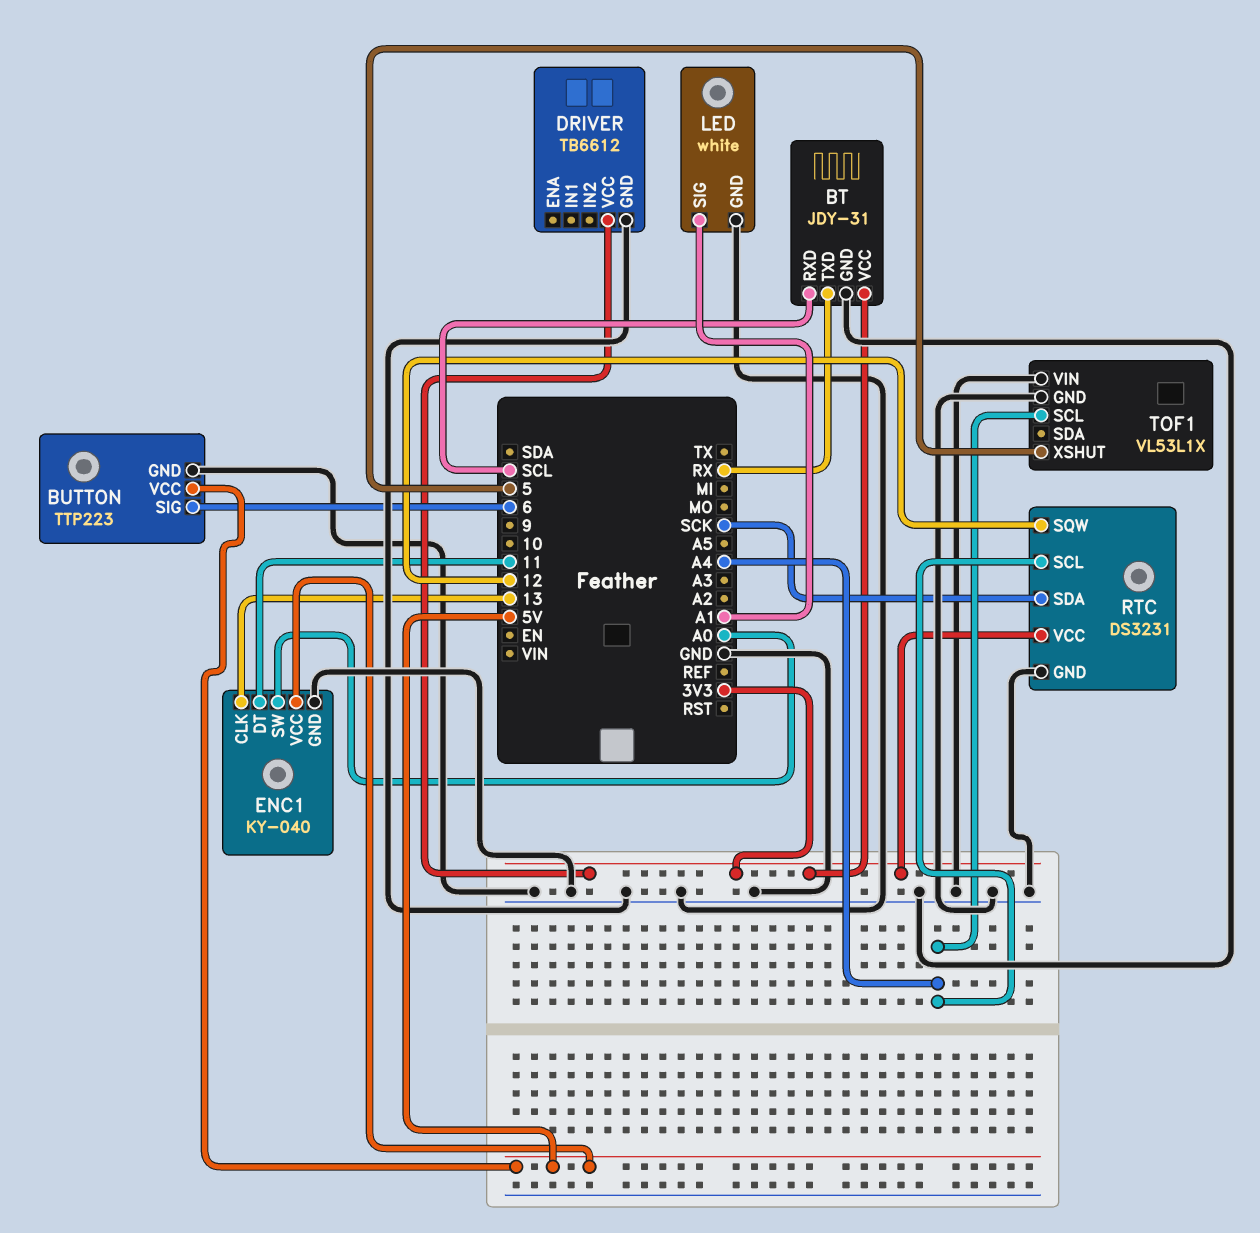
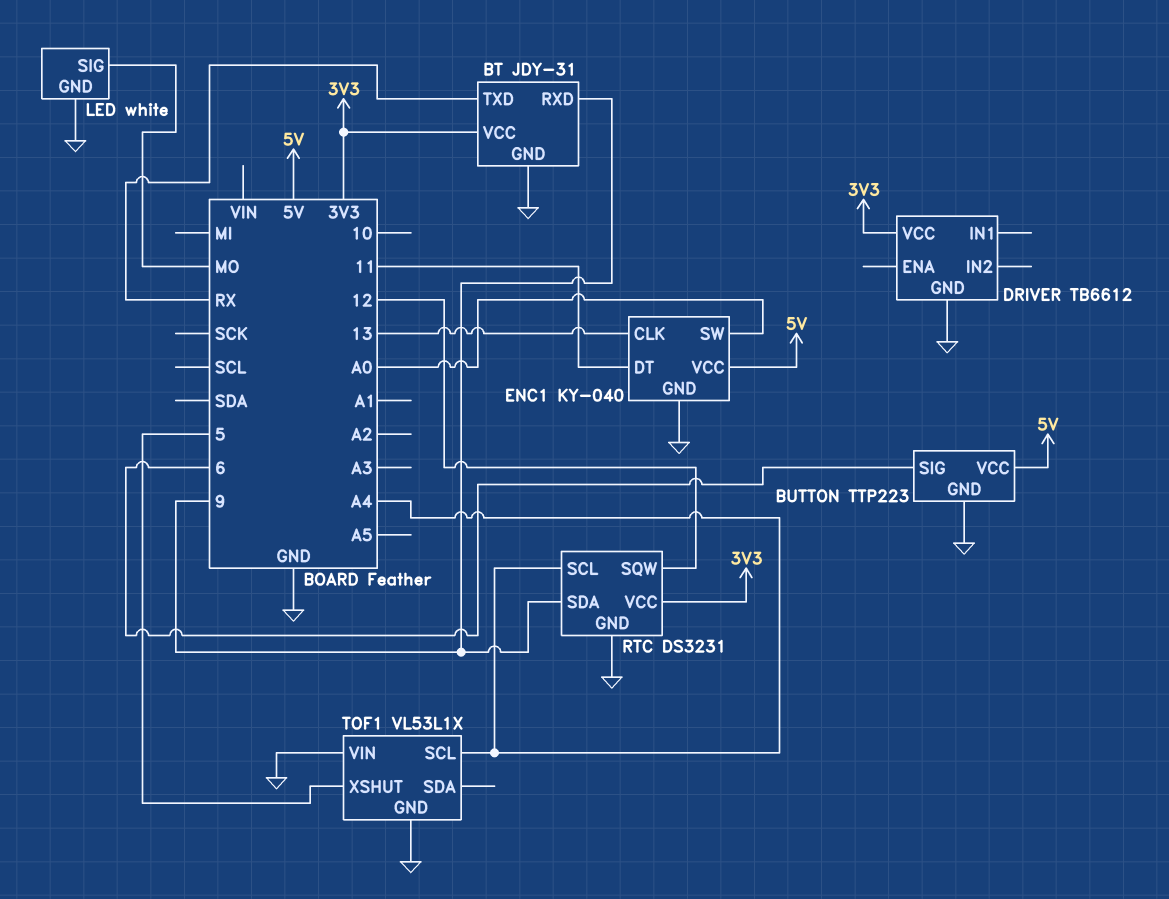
BT pin RXD: SCL -> 9
LED pin SIG: A1 -> MO
RTC pin SDA: SCK -> 9

